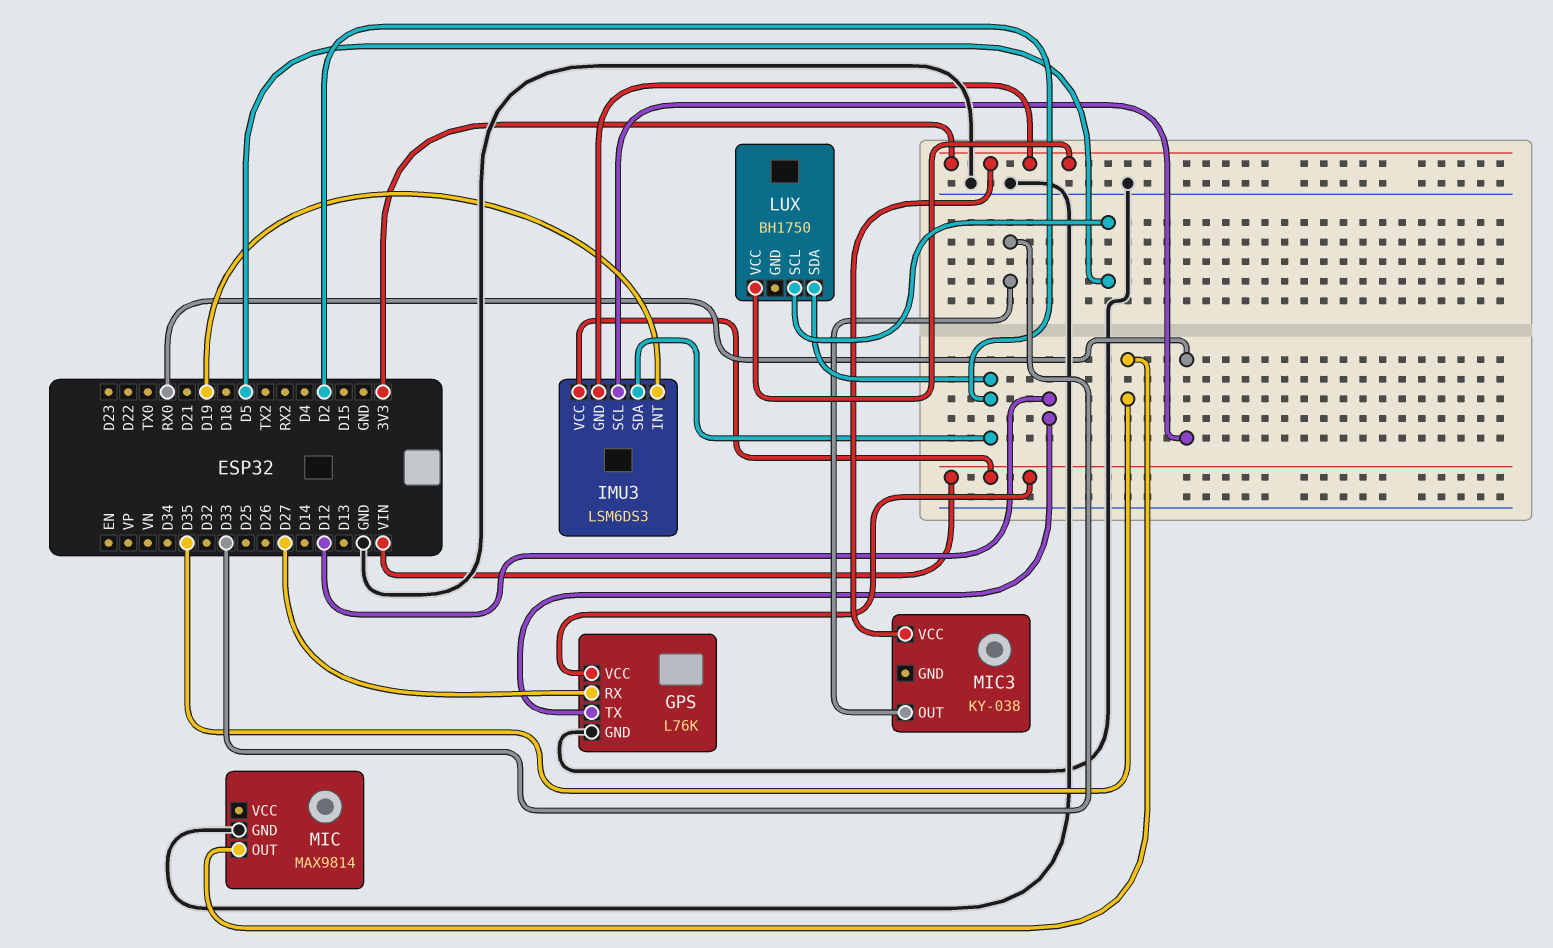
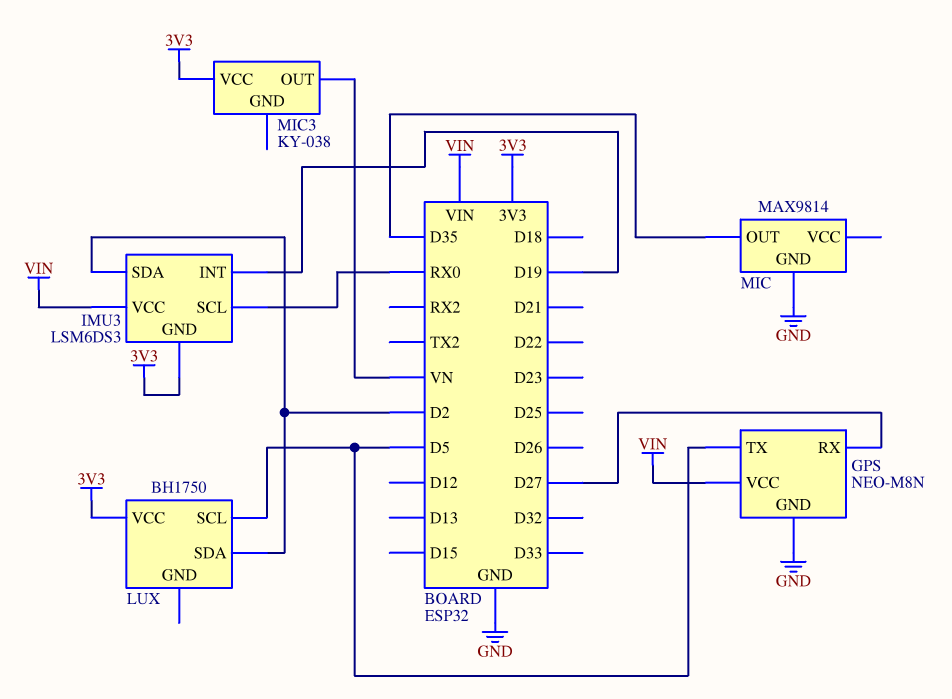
GPS: L76K -> NEO-M8N
GPS pin TX: D12 -> D5
MIC3 pin OUT: D33 -> VN

